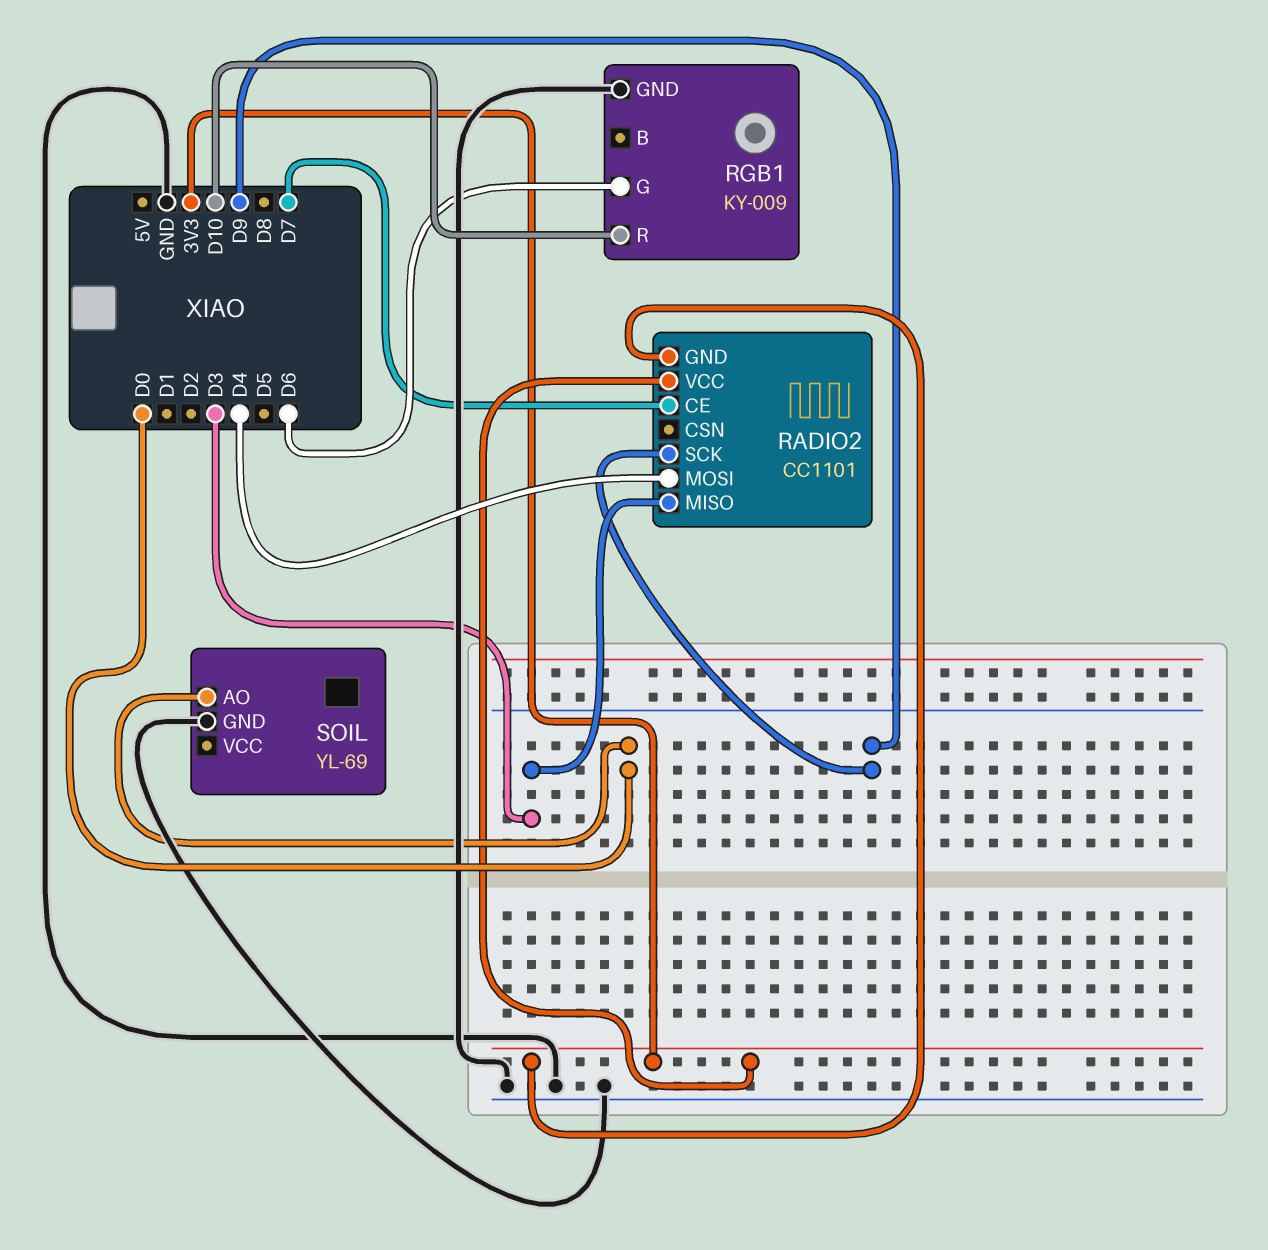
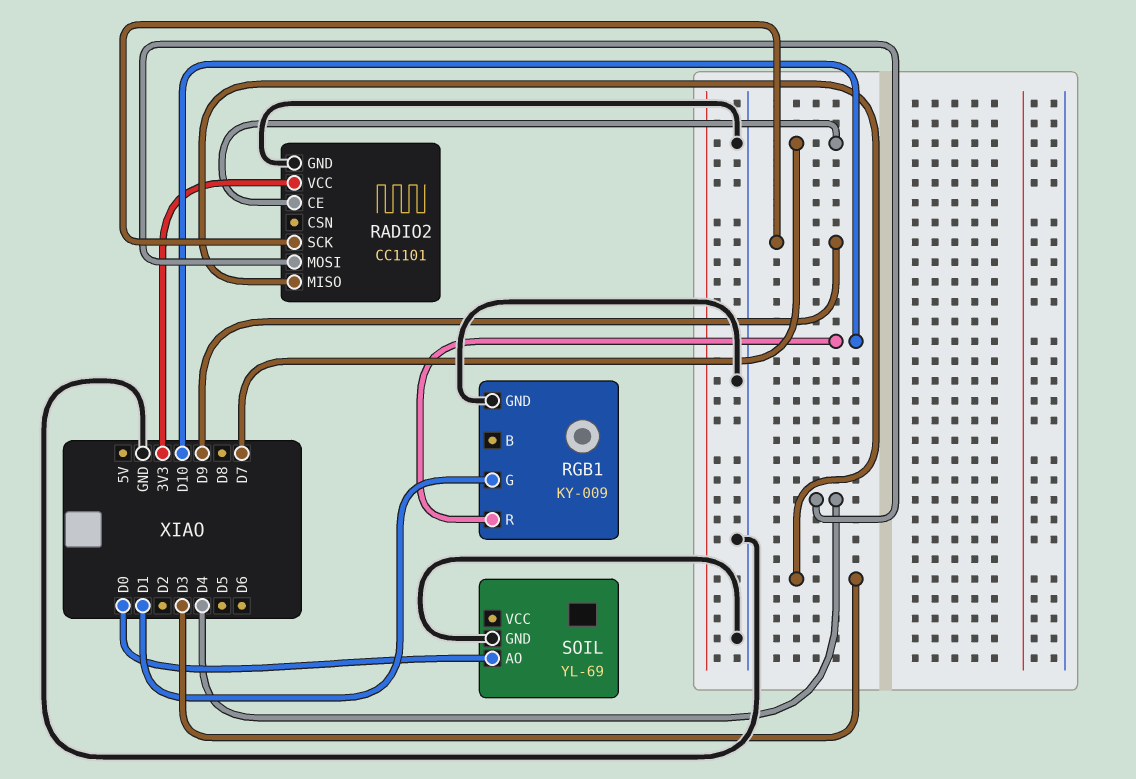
RADIO2 pin GND: 3V3 -> GND
RGB1 pin G: D6 -> D1

